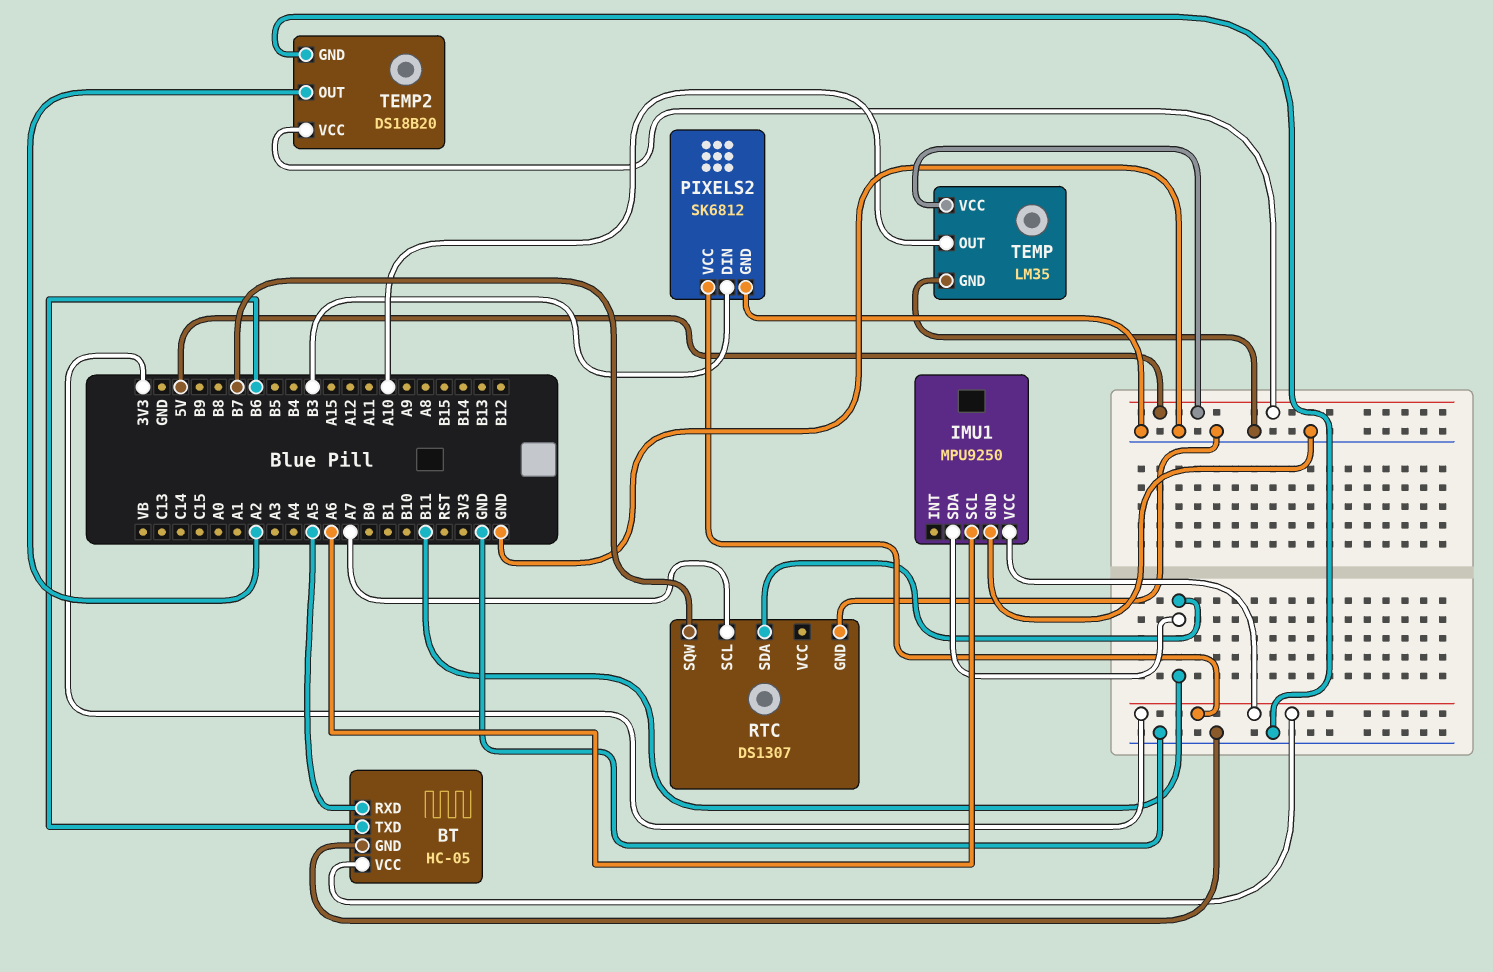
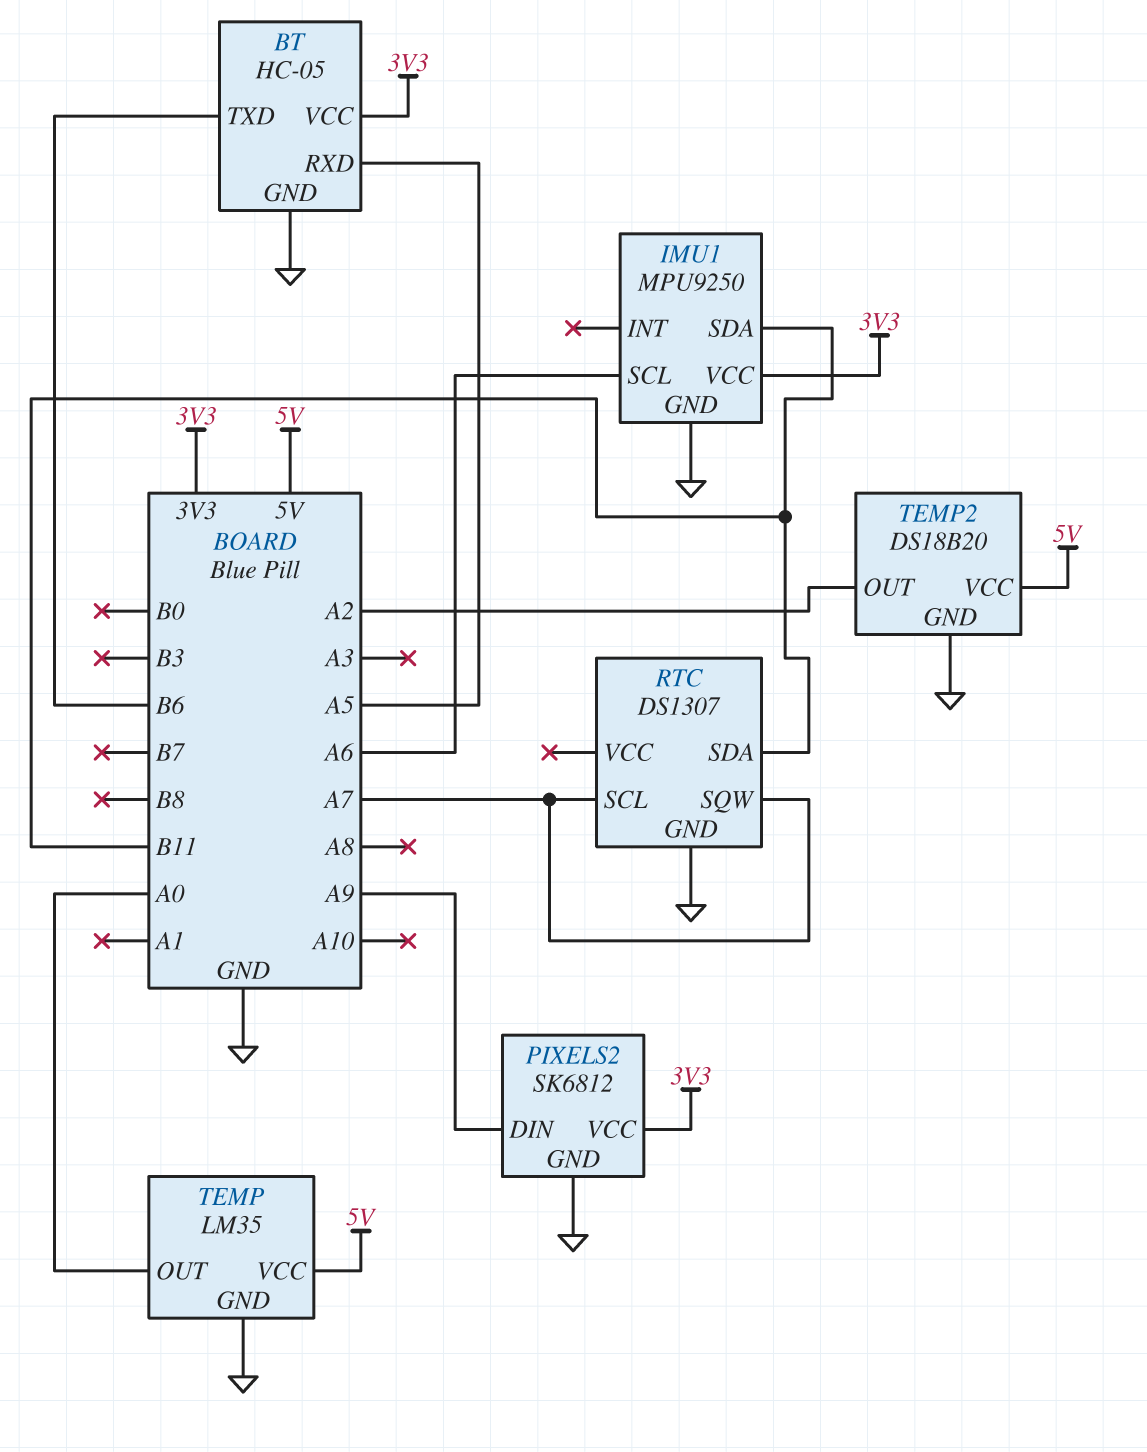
PIXELS2 pin DIN: B3 -> A9
RTC pin SQW: B7 -> A7
TEMP pin OUT: A10 -> A0

